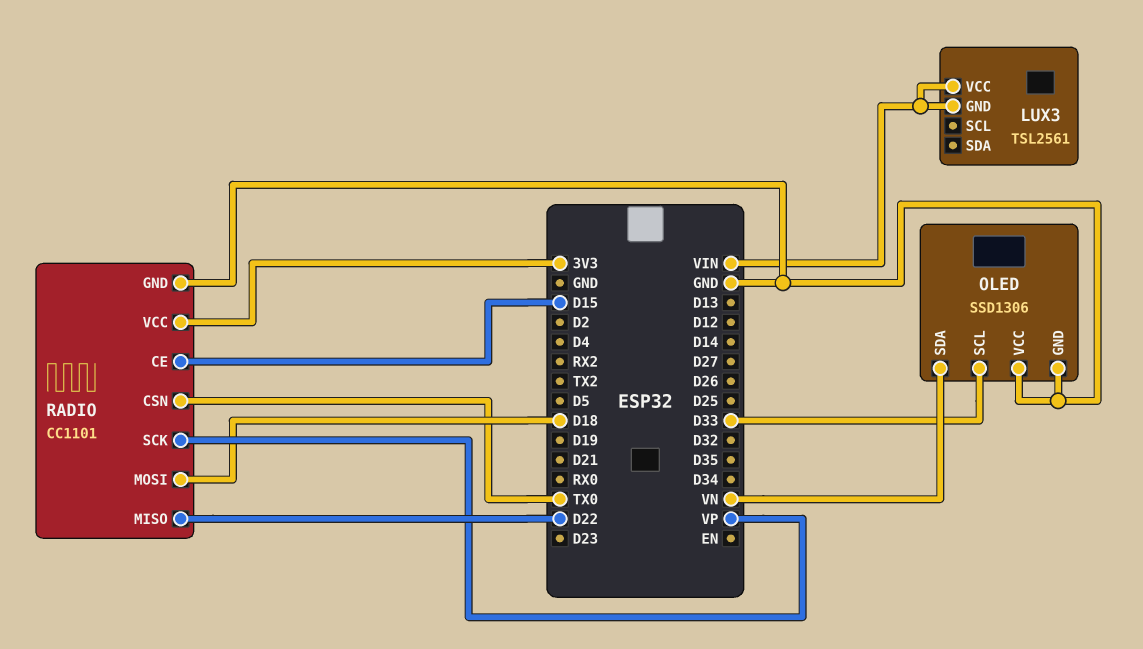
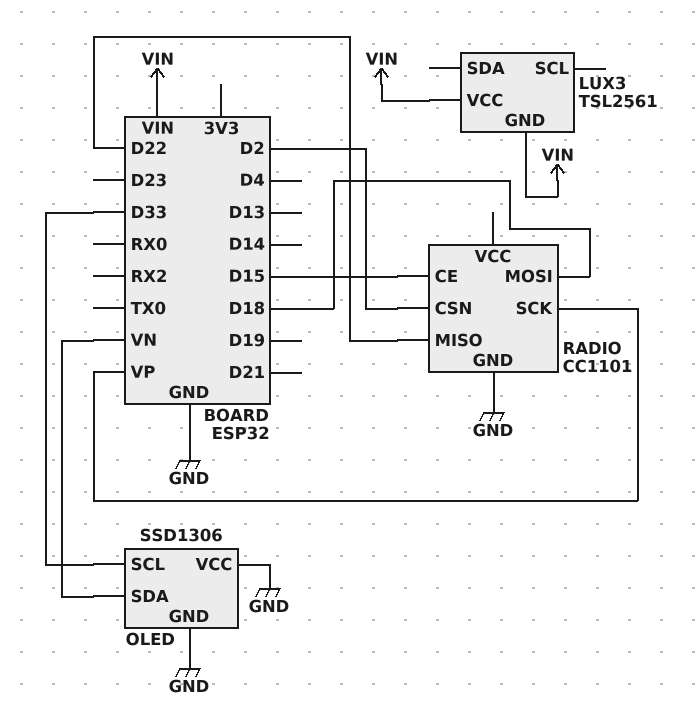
RADIO pin CSN: TX0 -> D2
RADIO pin VCC: 3V3 -> none

